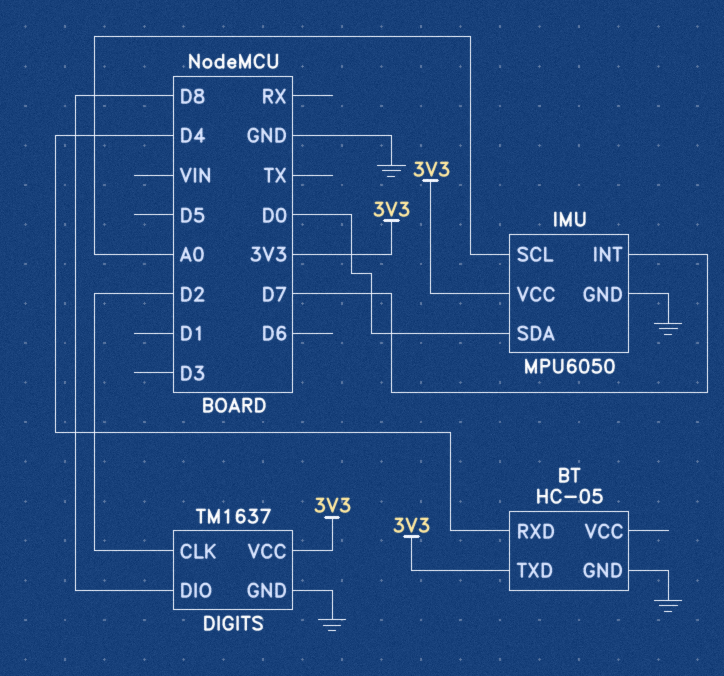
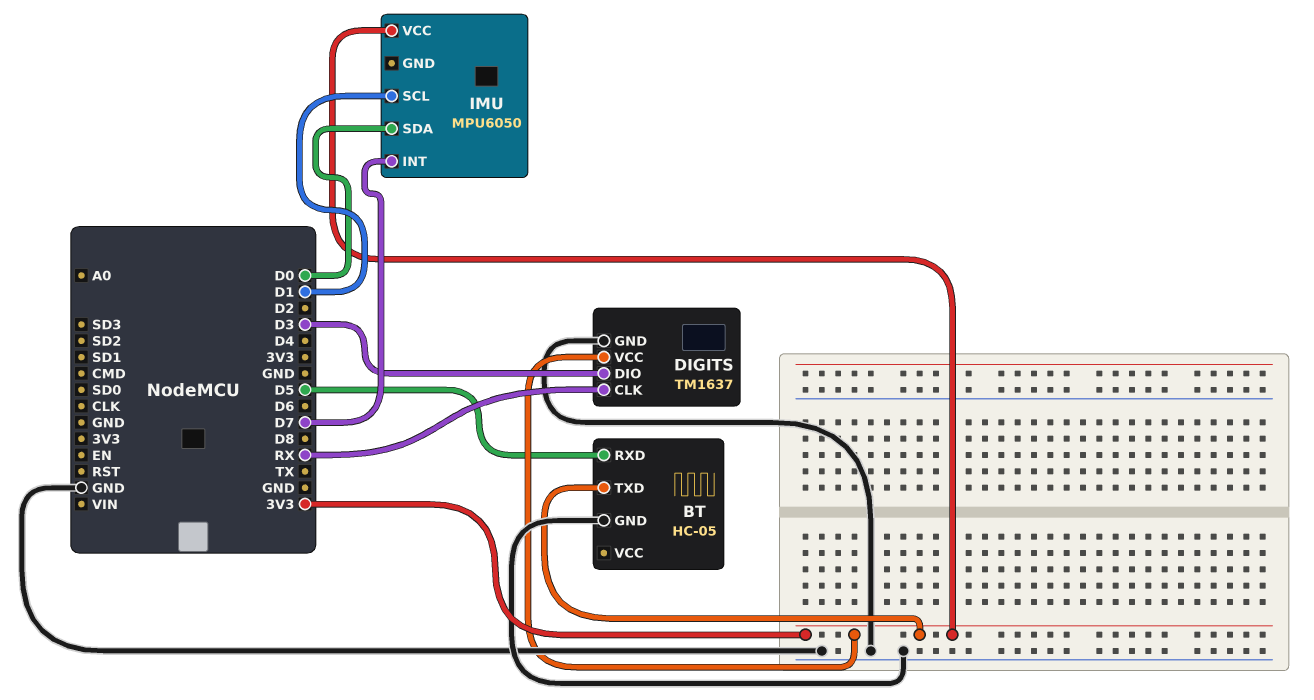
BT pin RXD: D4 -> D5
DIGITS pin CLK: D2 -> RX
DIGITS pin DIO: D8 -> D3
IMU pin GND: GND -> none
IMU pin SCL: A0 -> D1

